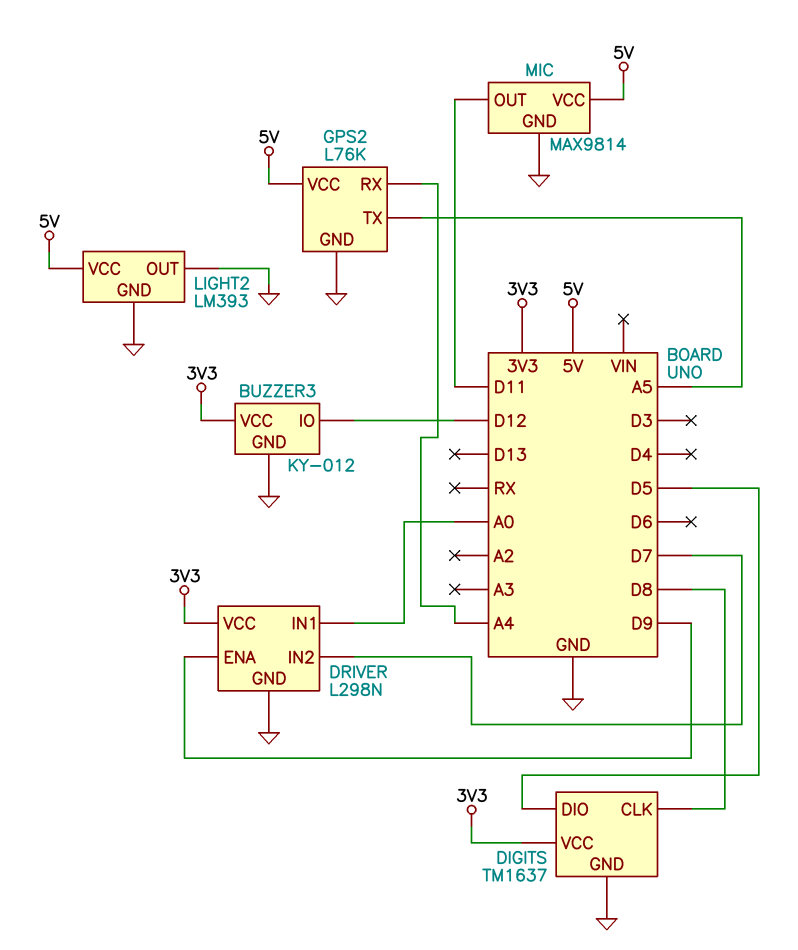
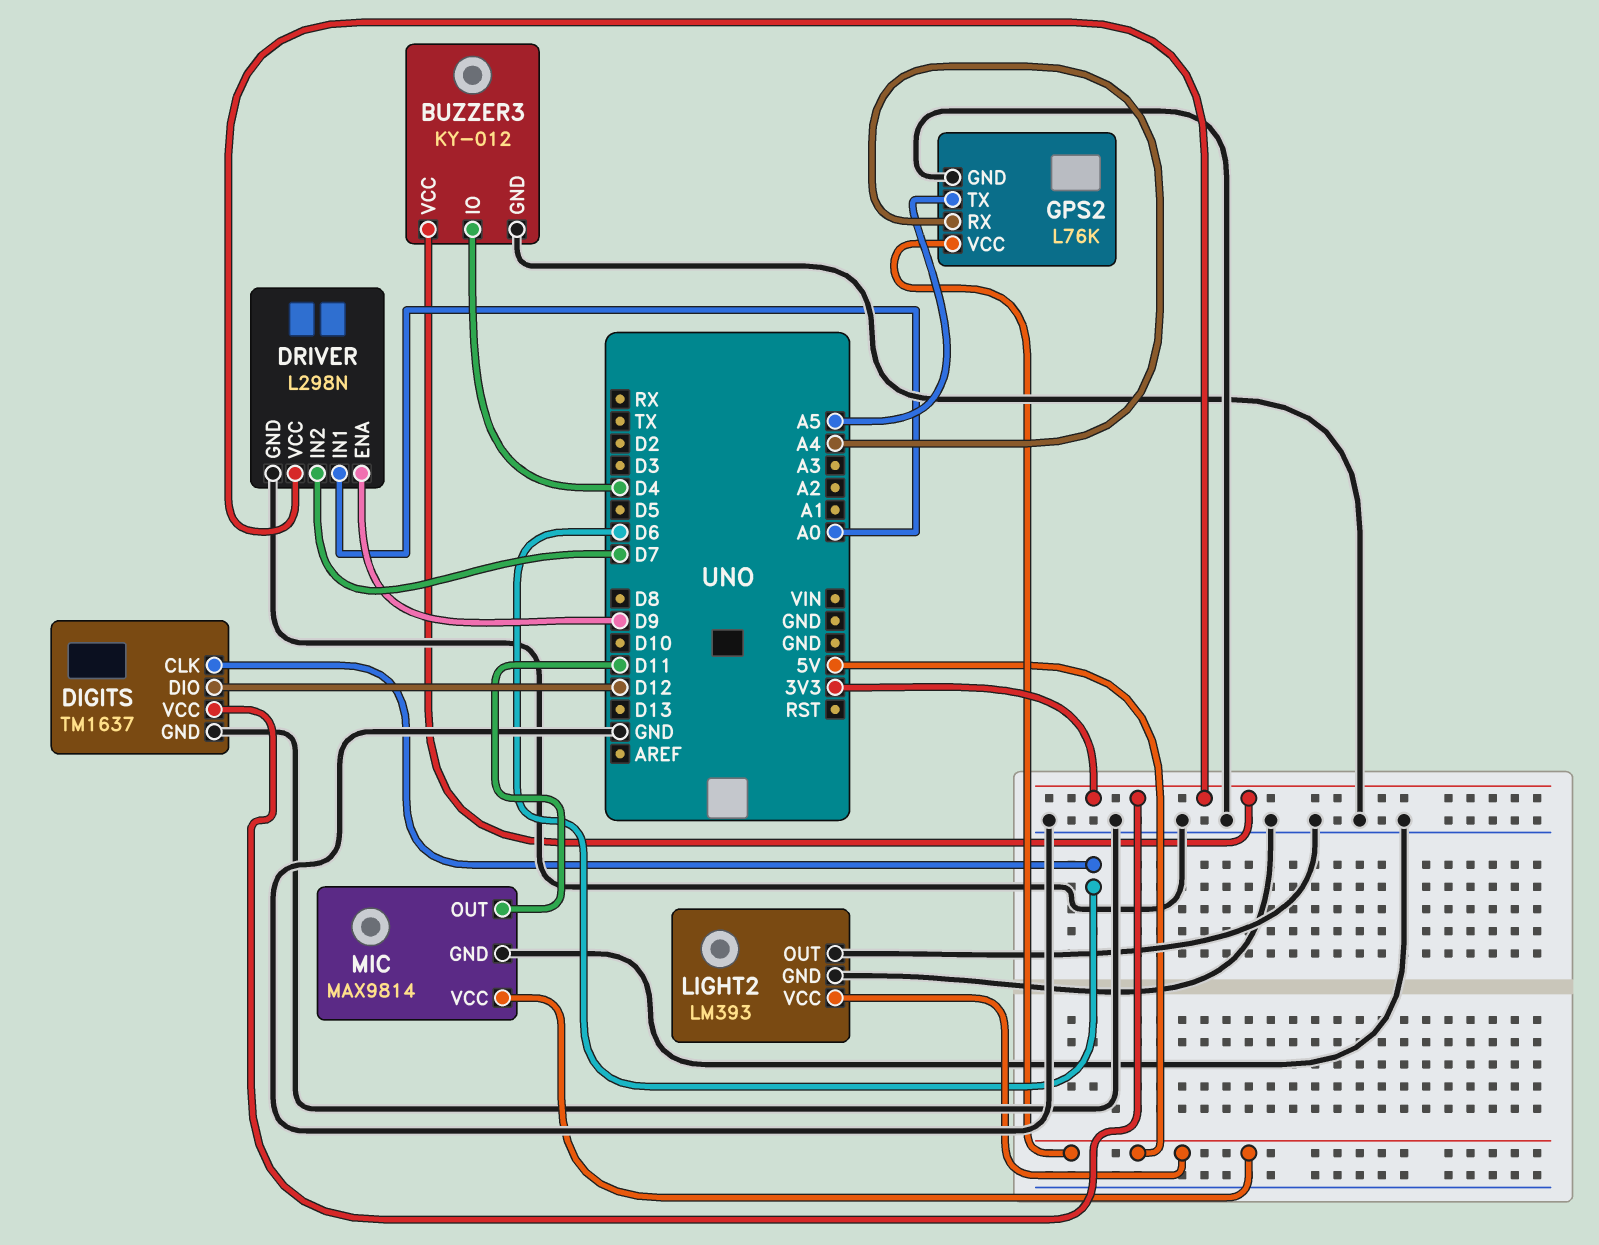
BUZZER3 pin IO: D12 -> D4
DIGITS pin CLK: D8 -> D6
DIGITS pin DIO: D5 -> D12

